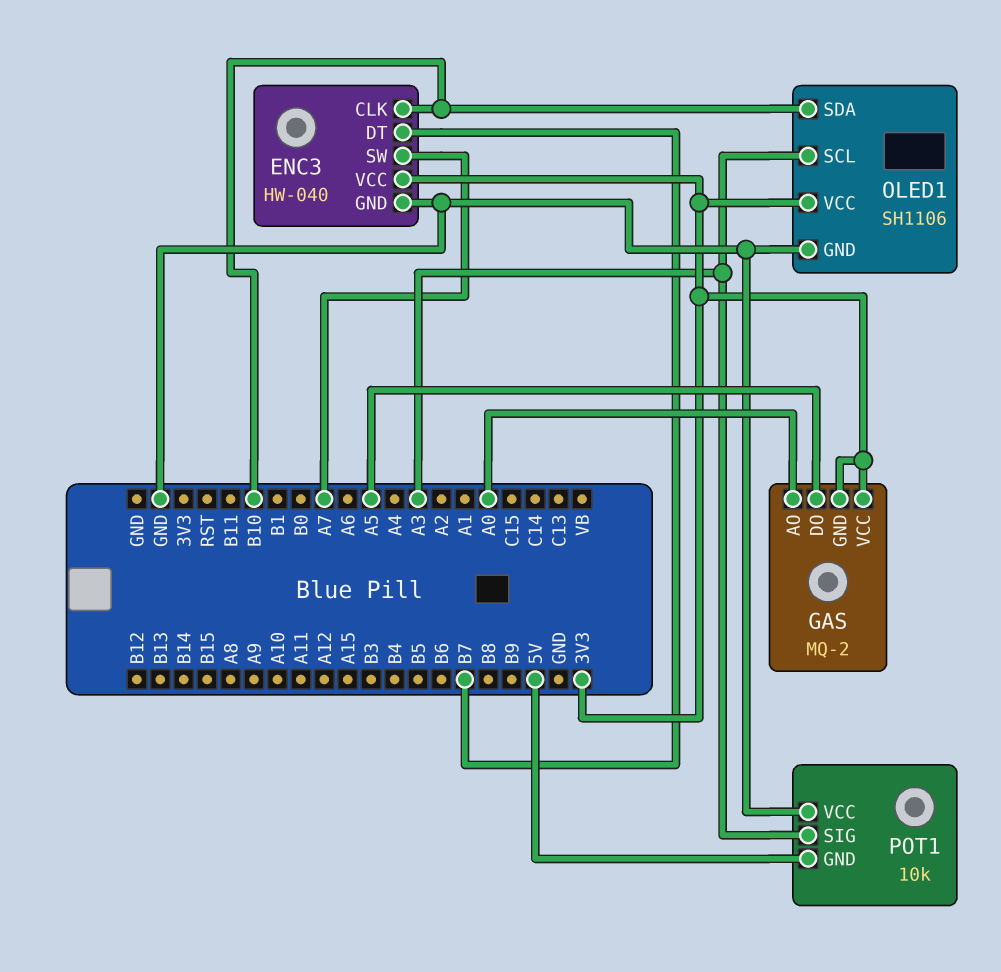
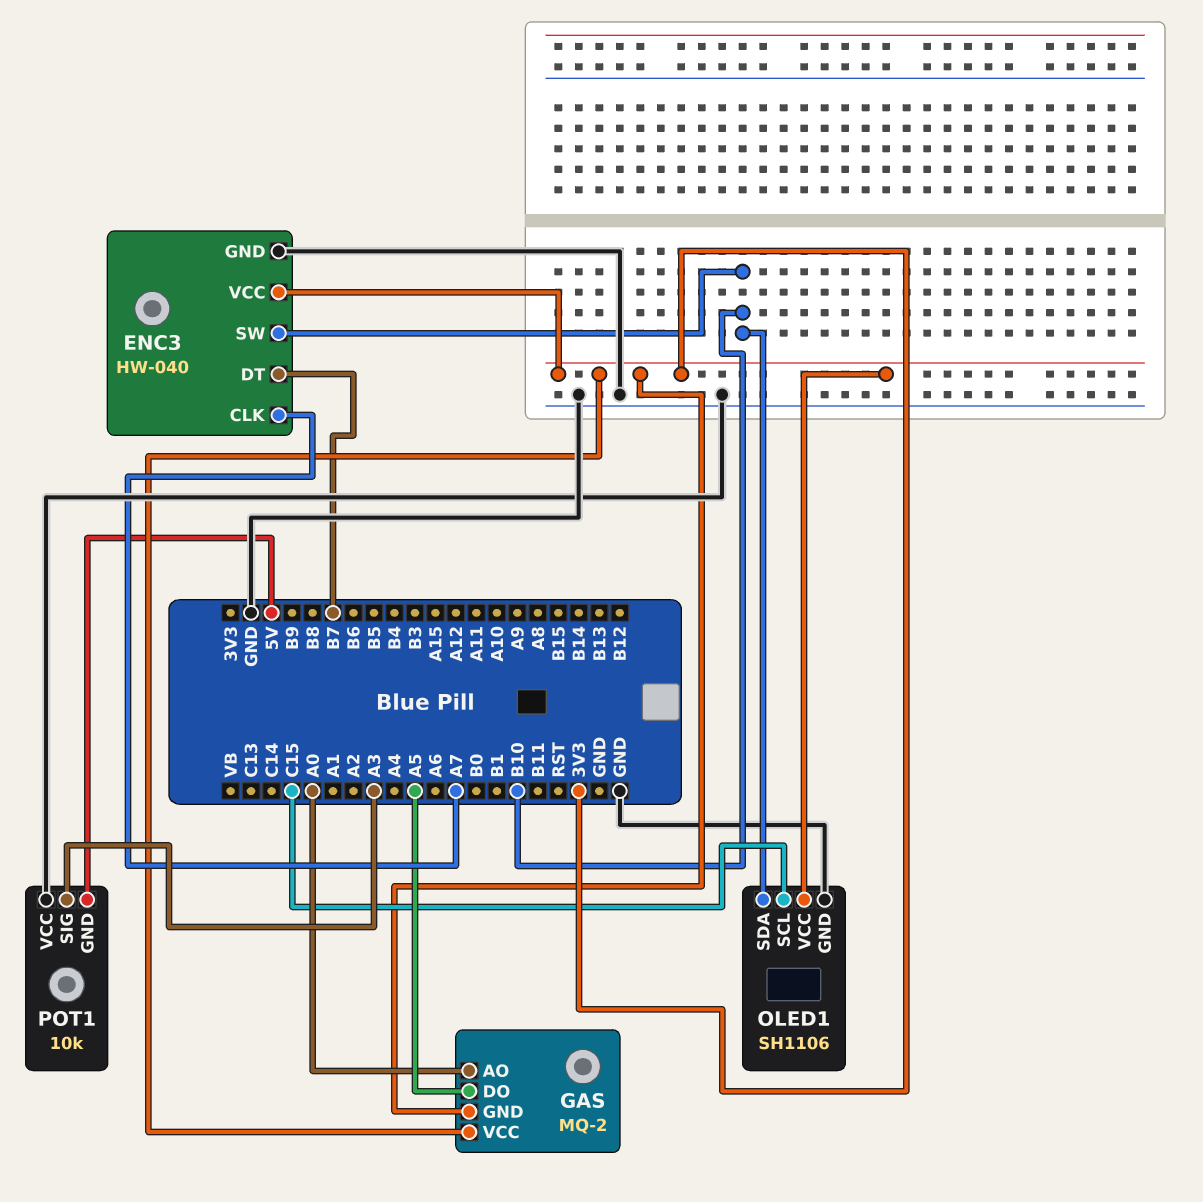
ENC3 pin CLK: B10 -> A7
ENC3 pin SW: A7 -> B10
OLED1 pin SCL: A3 -> C15

